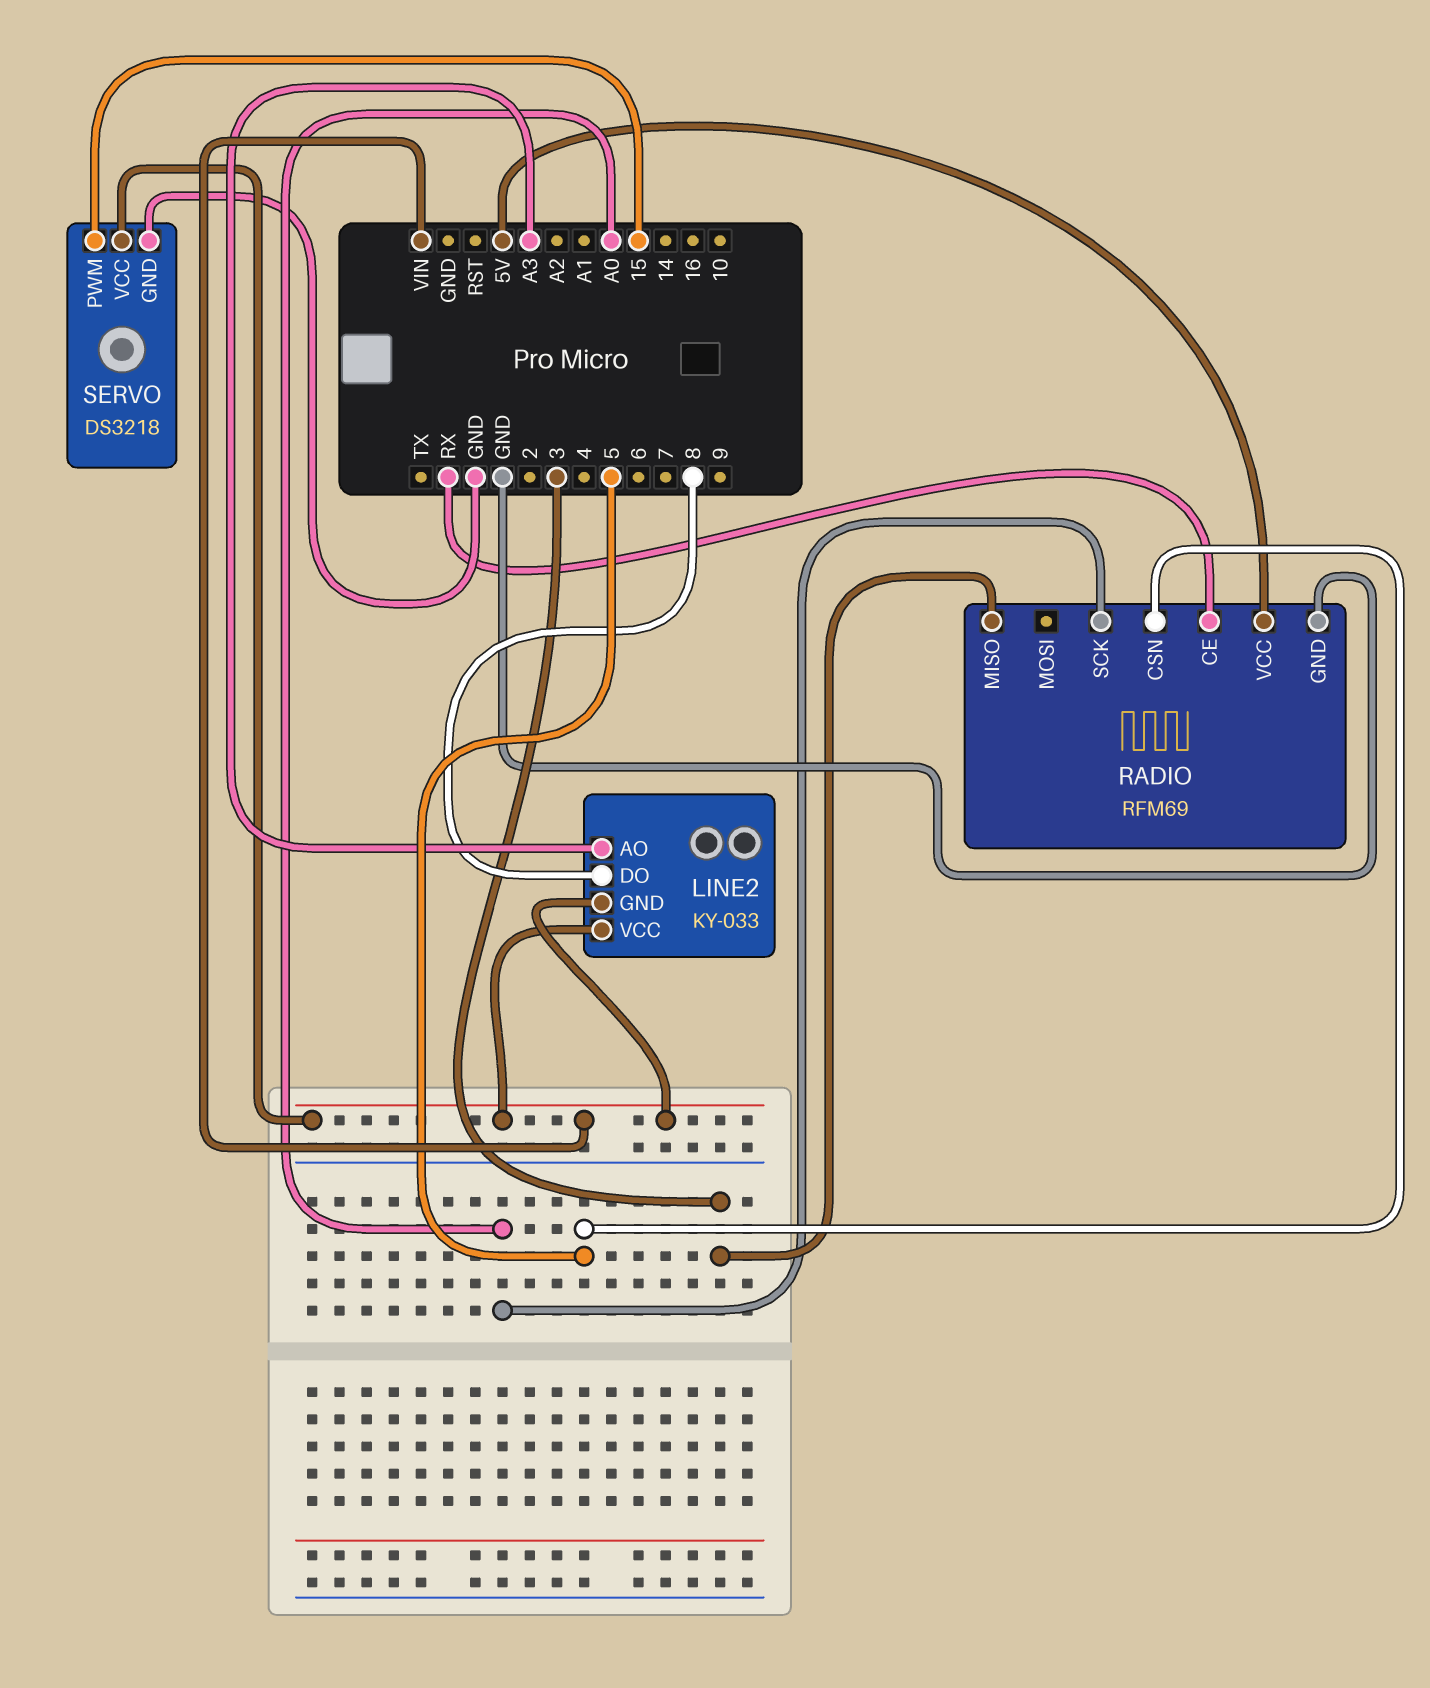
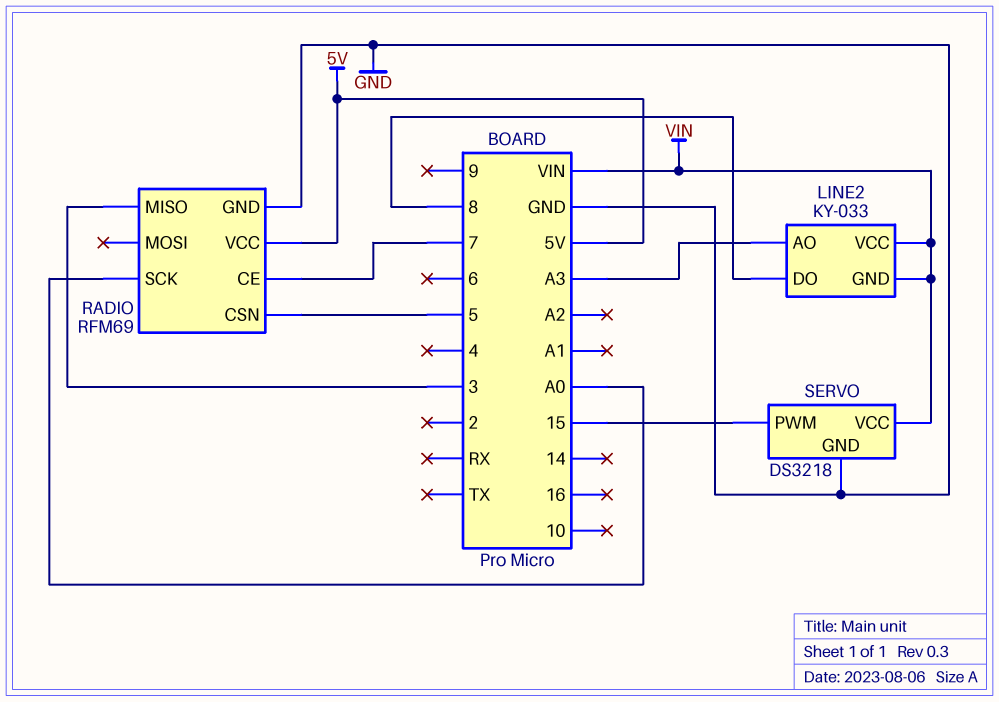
RADIO pin CE: RX -> 7

